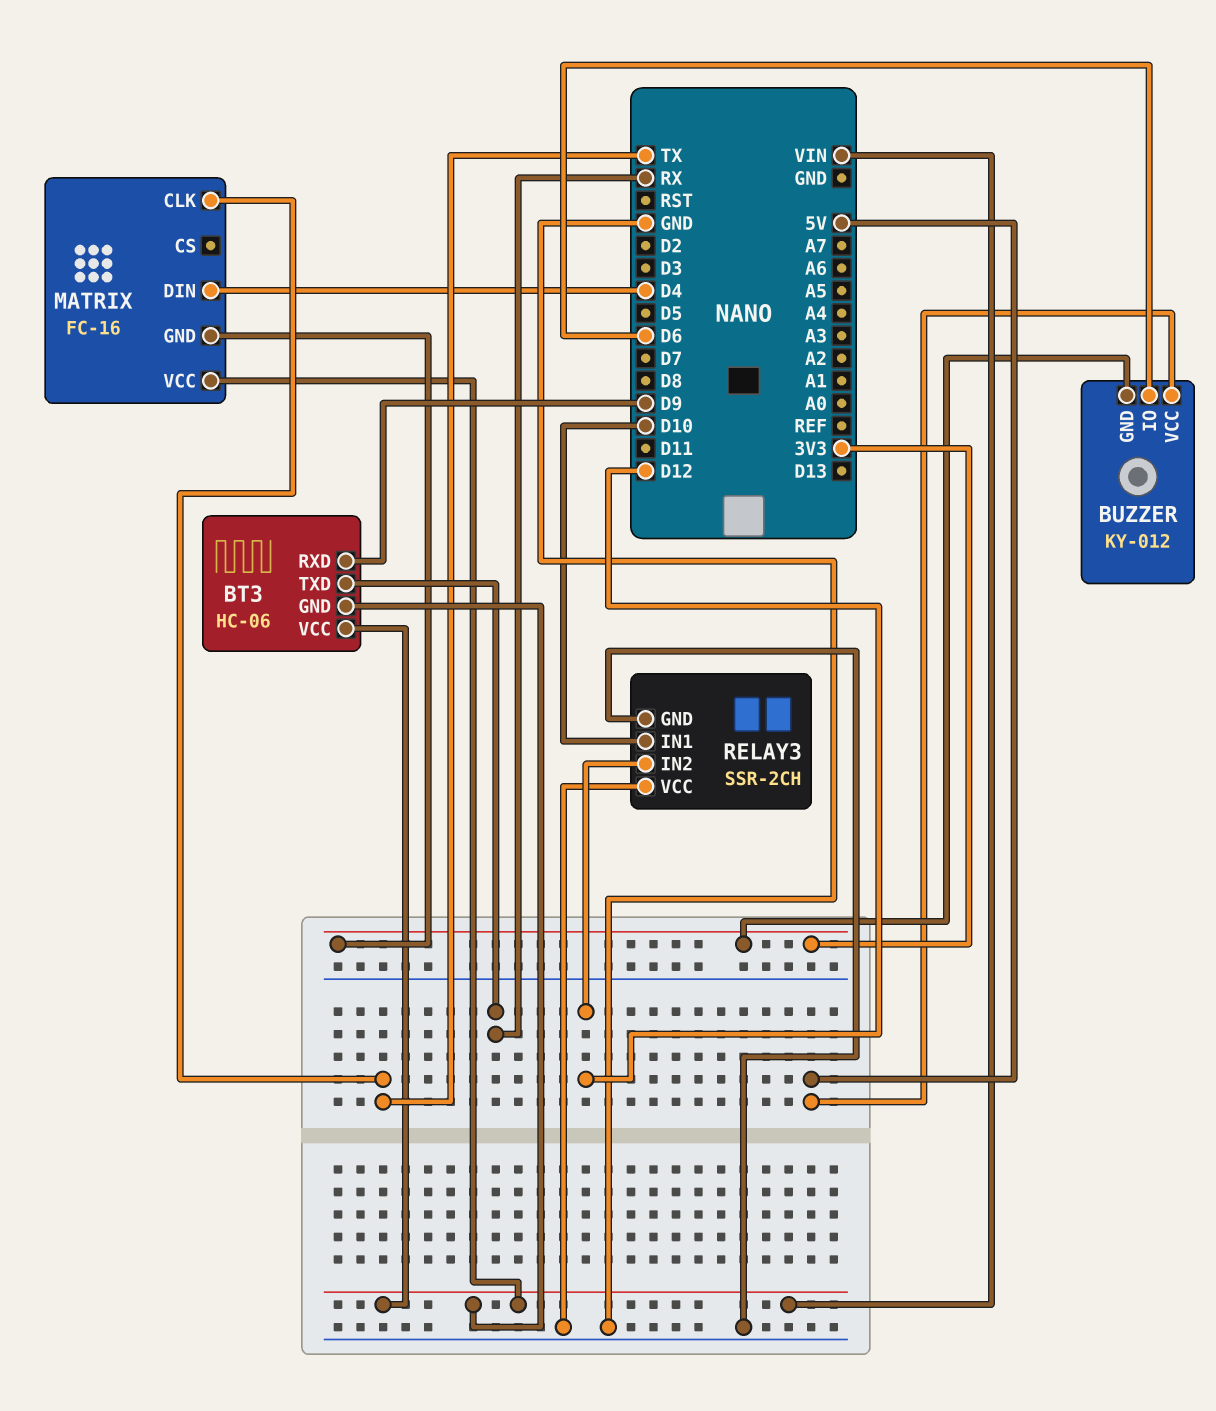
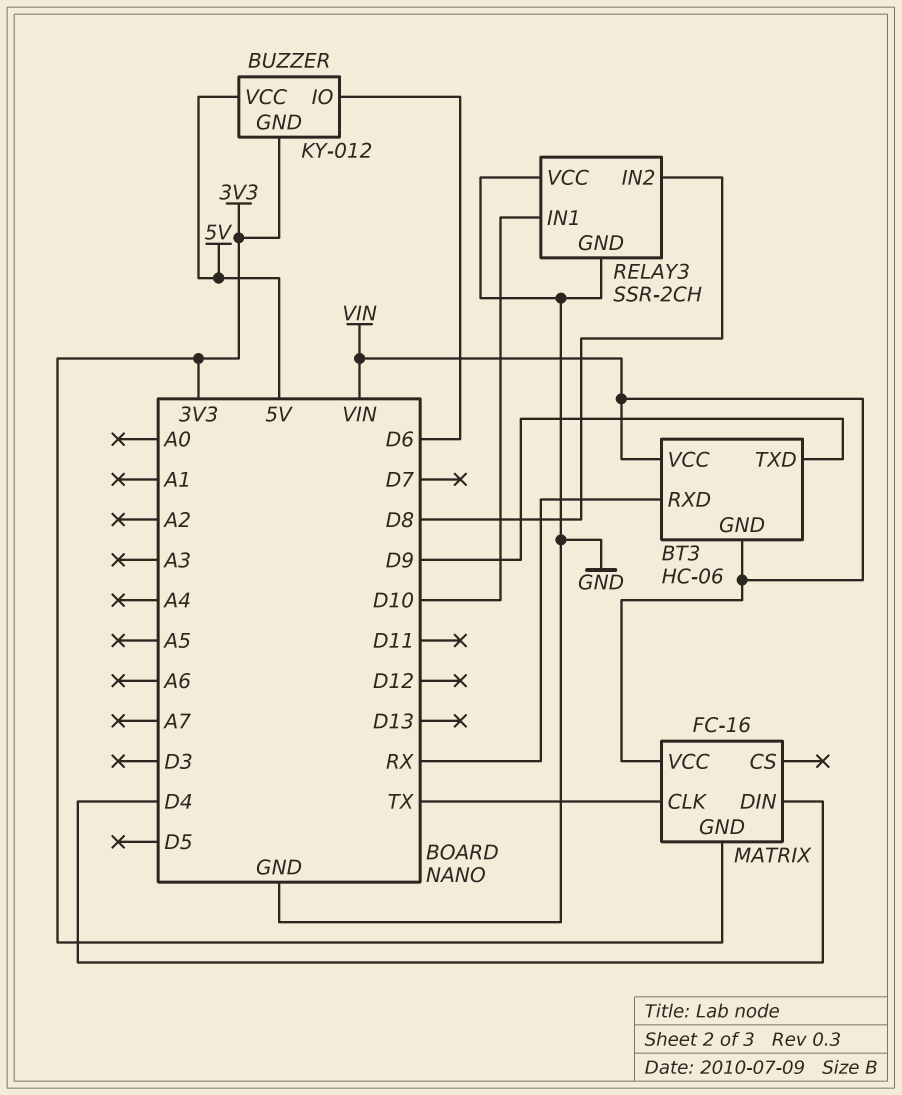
BT3 pin RXD: D9 -> RX
BT3 pin TXD: RX -> D9
RELAY3 pin IN2: D12 -> D8

